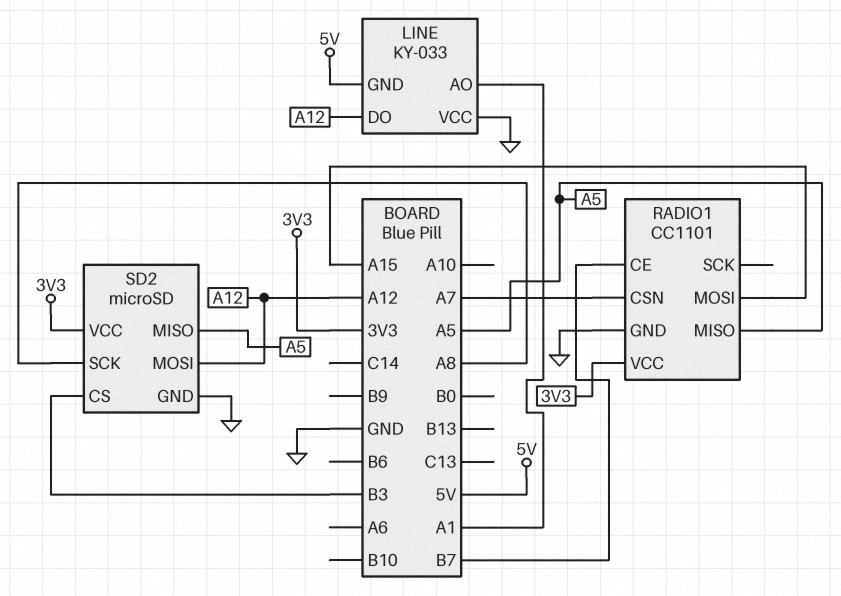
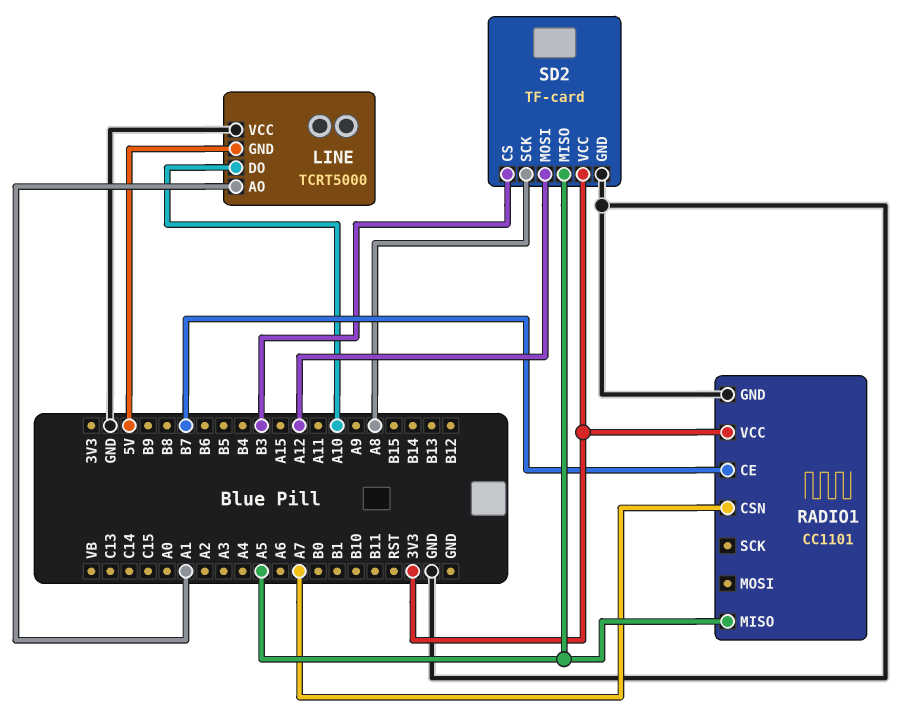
LINE: KY-033 -> TCRT5000
LINE pin DO: A12 -> A10
RADIO1 pin MOSI: A15 -> none
SD2: microSD -> TF-card

